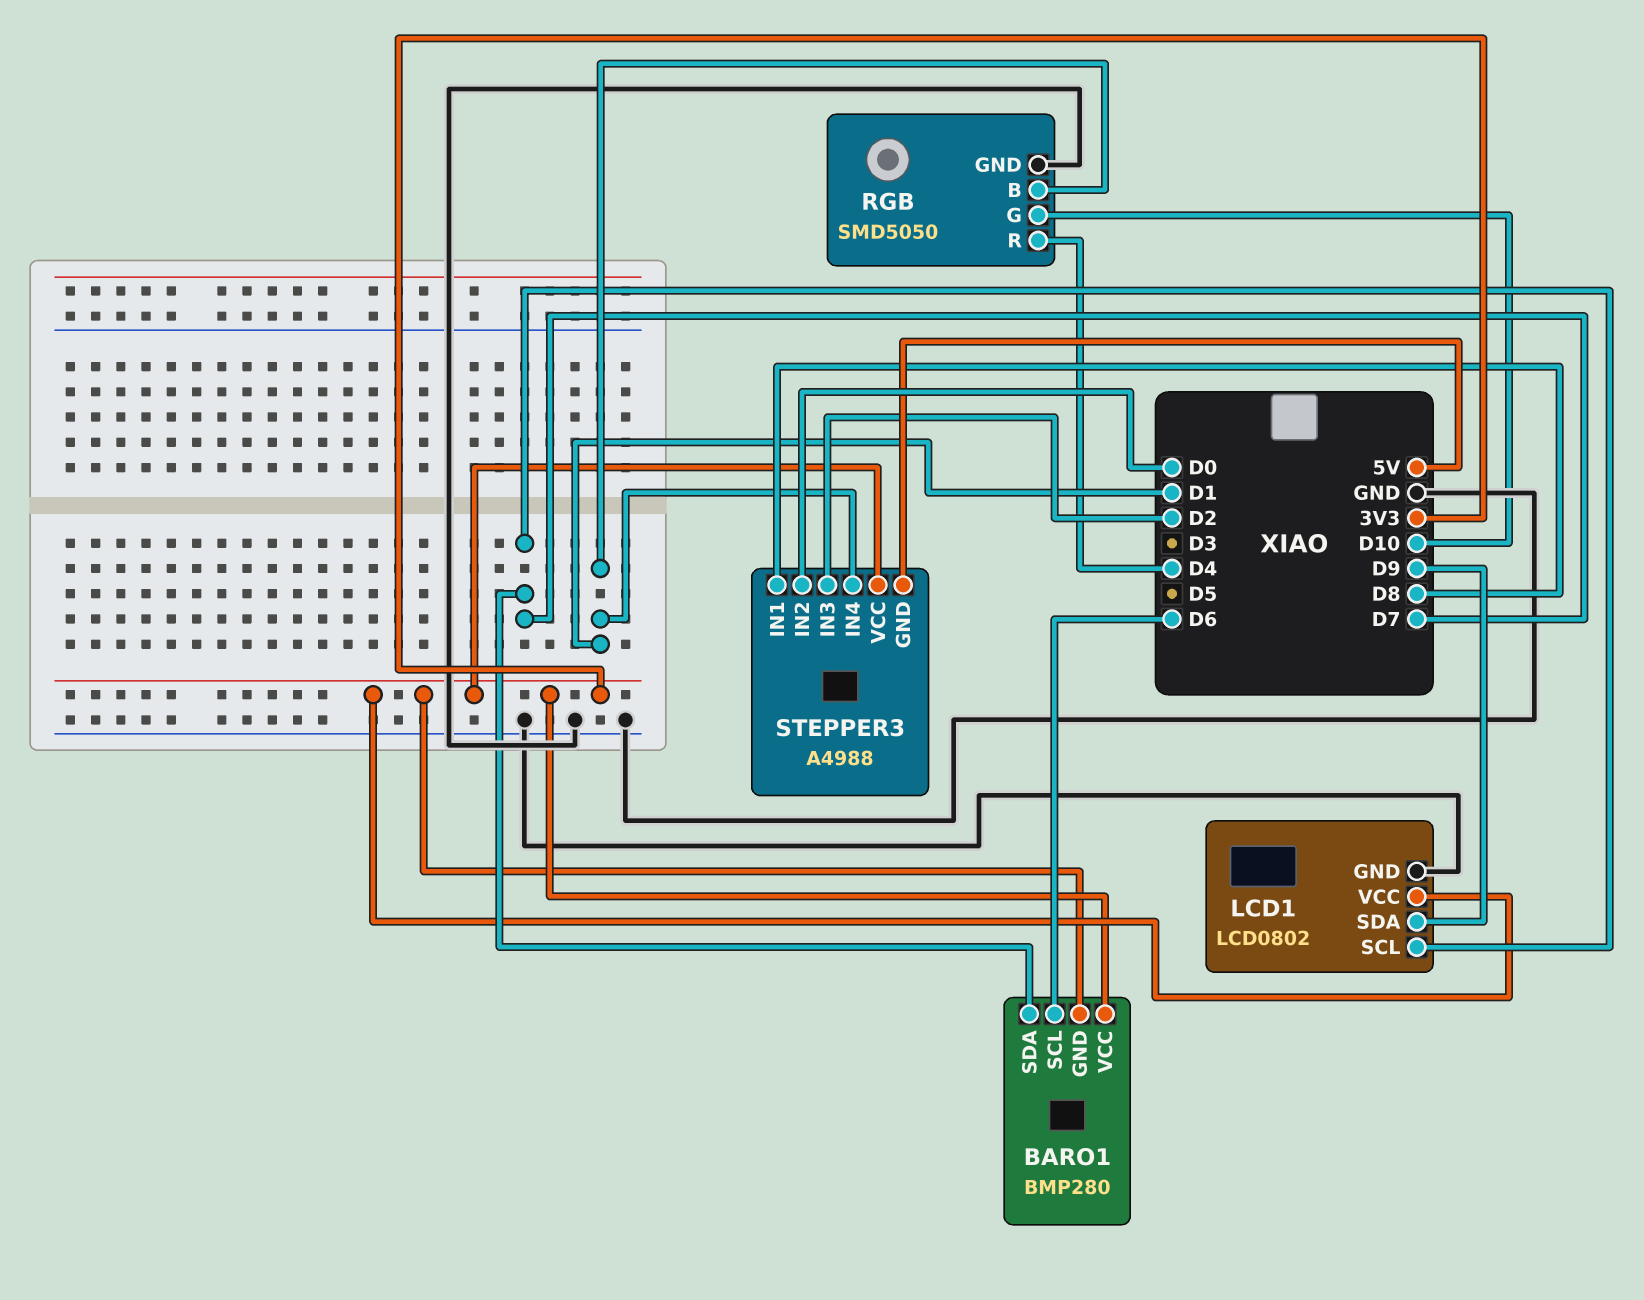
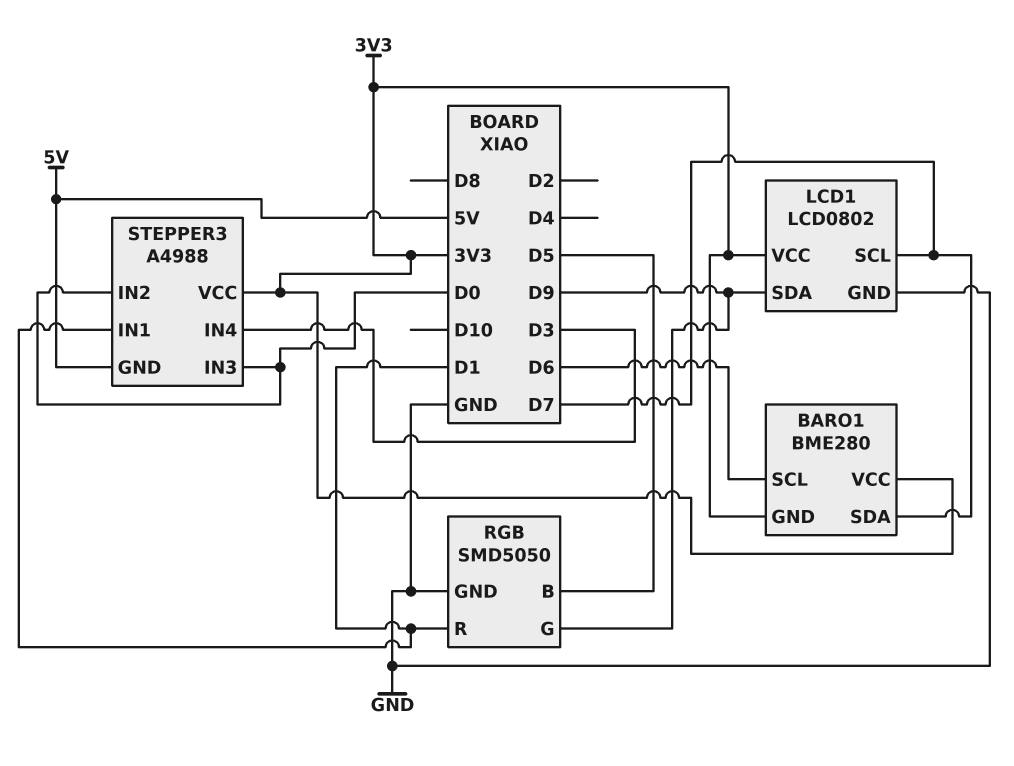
BARO1: BMP280 -> BME280
RGB pin B: D1 -> D5
RGB pin G: D10 -> D9
RGB pin R: D4 -> D1
STEPPER3 pin IN1: D8 -> D1
STEPPER3 pin IN3: D2 -> D0
STEPPER3 pin IN4: D1 -> D3

